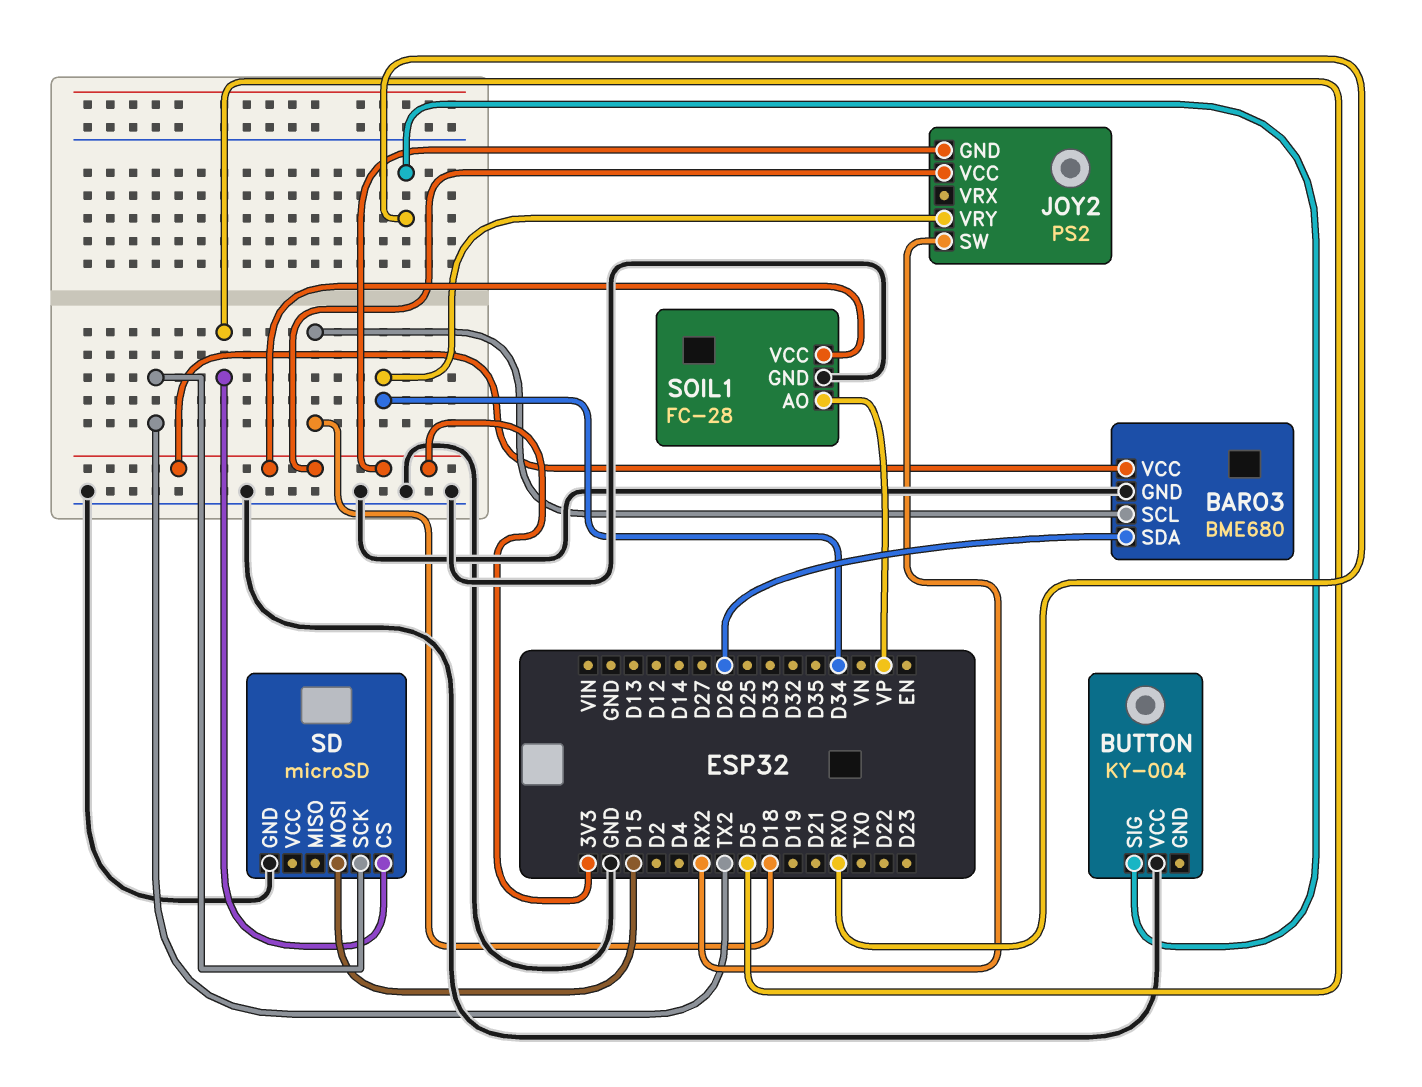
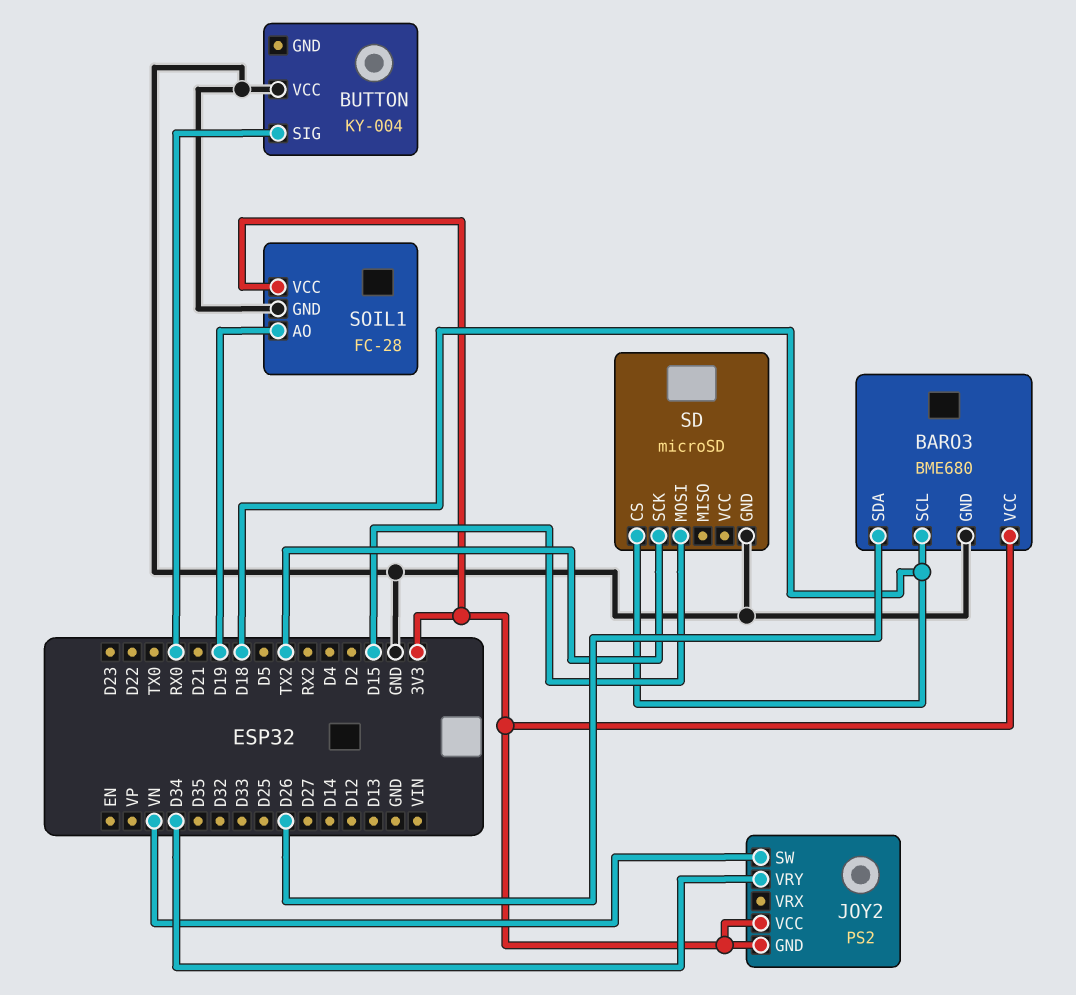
JOY2 pin SW: RX2 -> VN
SD pin CS: D5 -> D18
SOIL1 pin AO: VP -> D19

